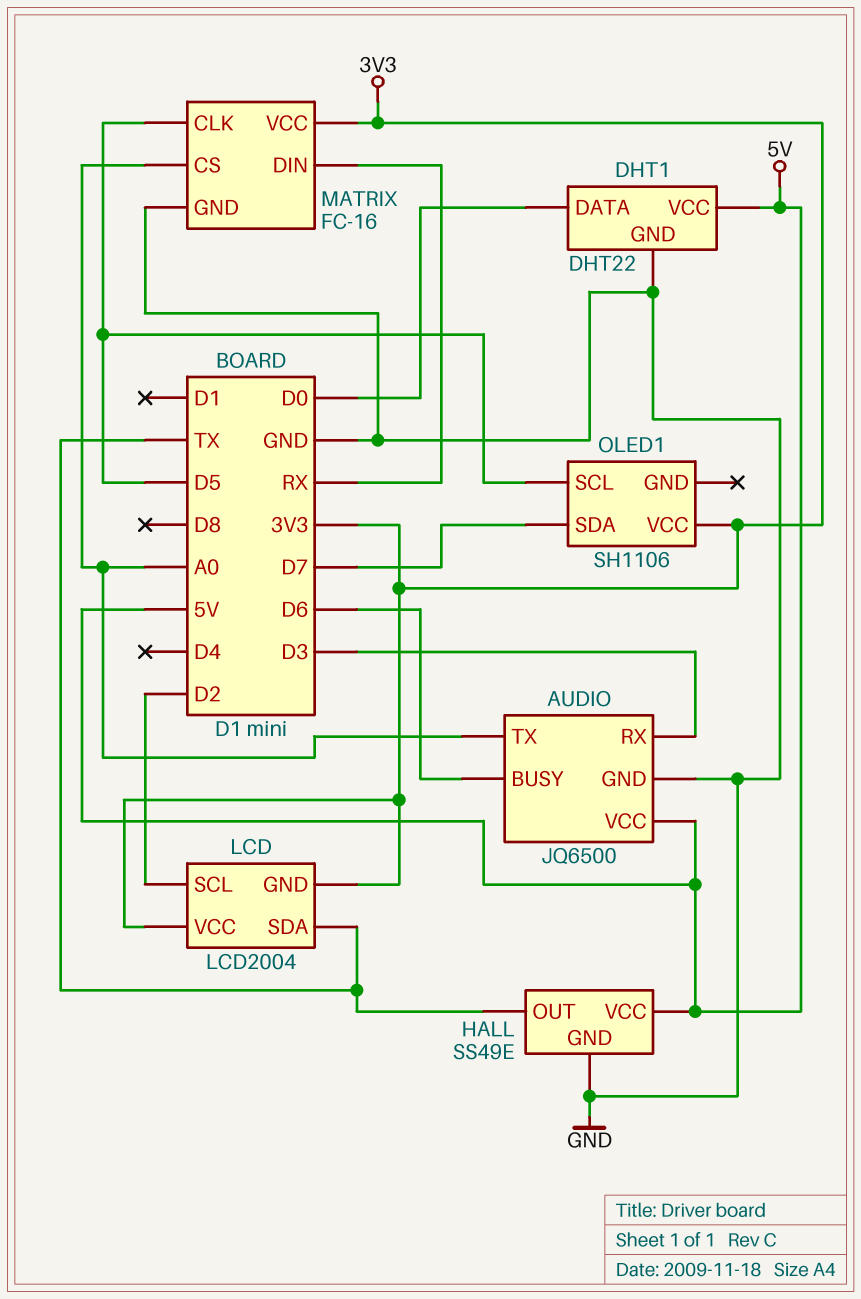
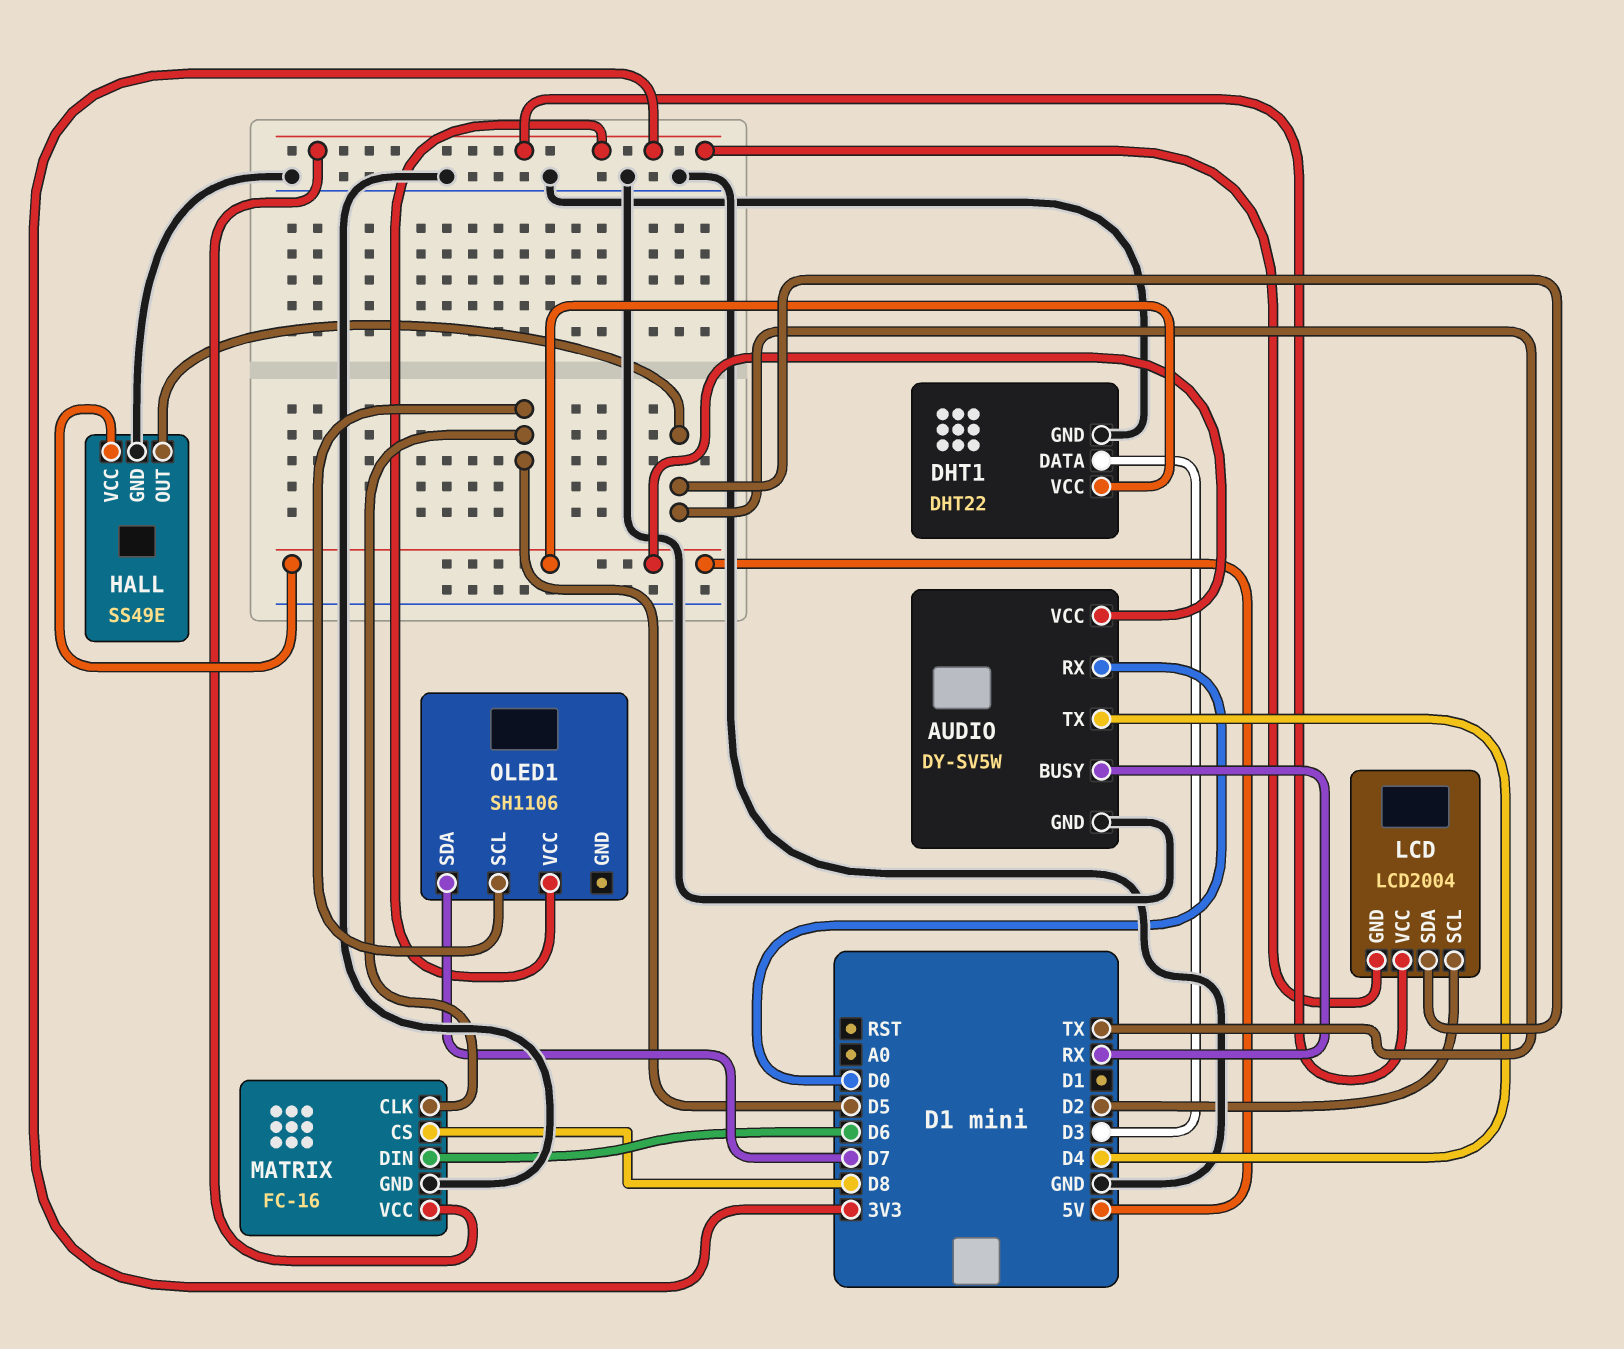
AUDIO: JQ6500 -> DY-SV5W
AUDIO pin BUSY: D6 -> RX
AUDIO pin RX: D3 -> D0
AUDIO pin TX: A0 -> D4
DHT1 pin DATA: D0 -> D3
MATRIX pin CS: A0 -> D8
MATRIX pin DIN: RX -> D6

